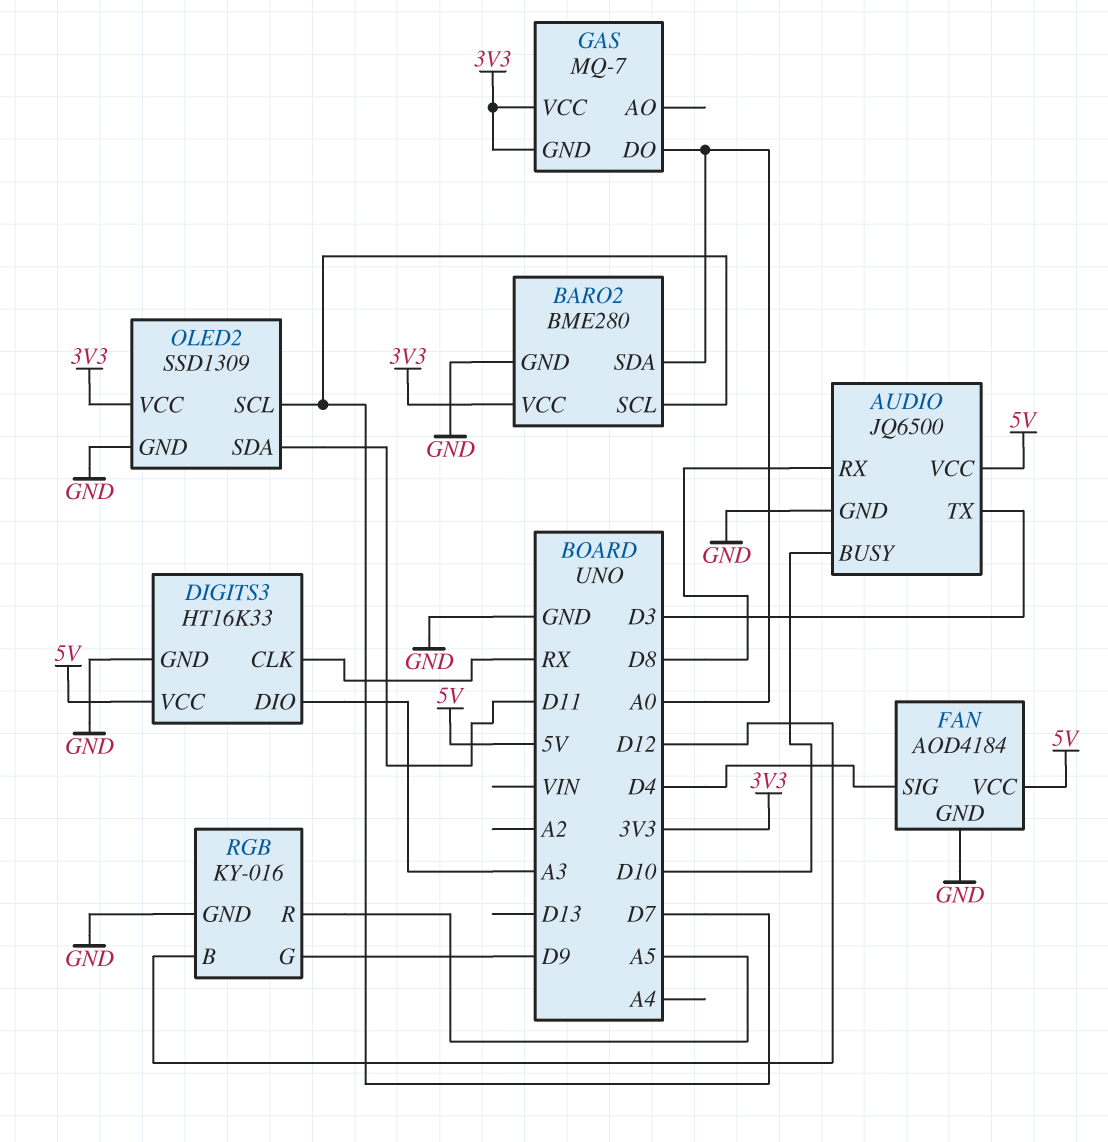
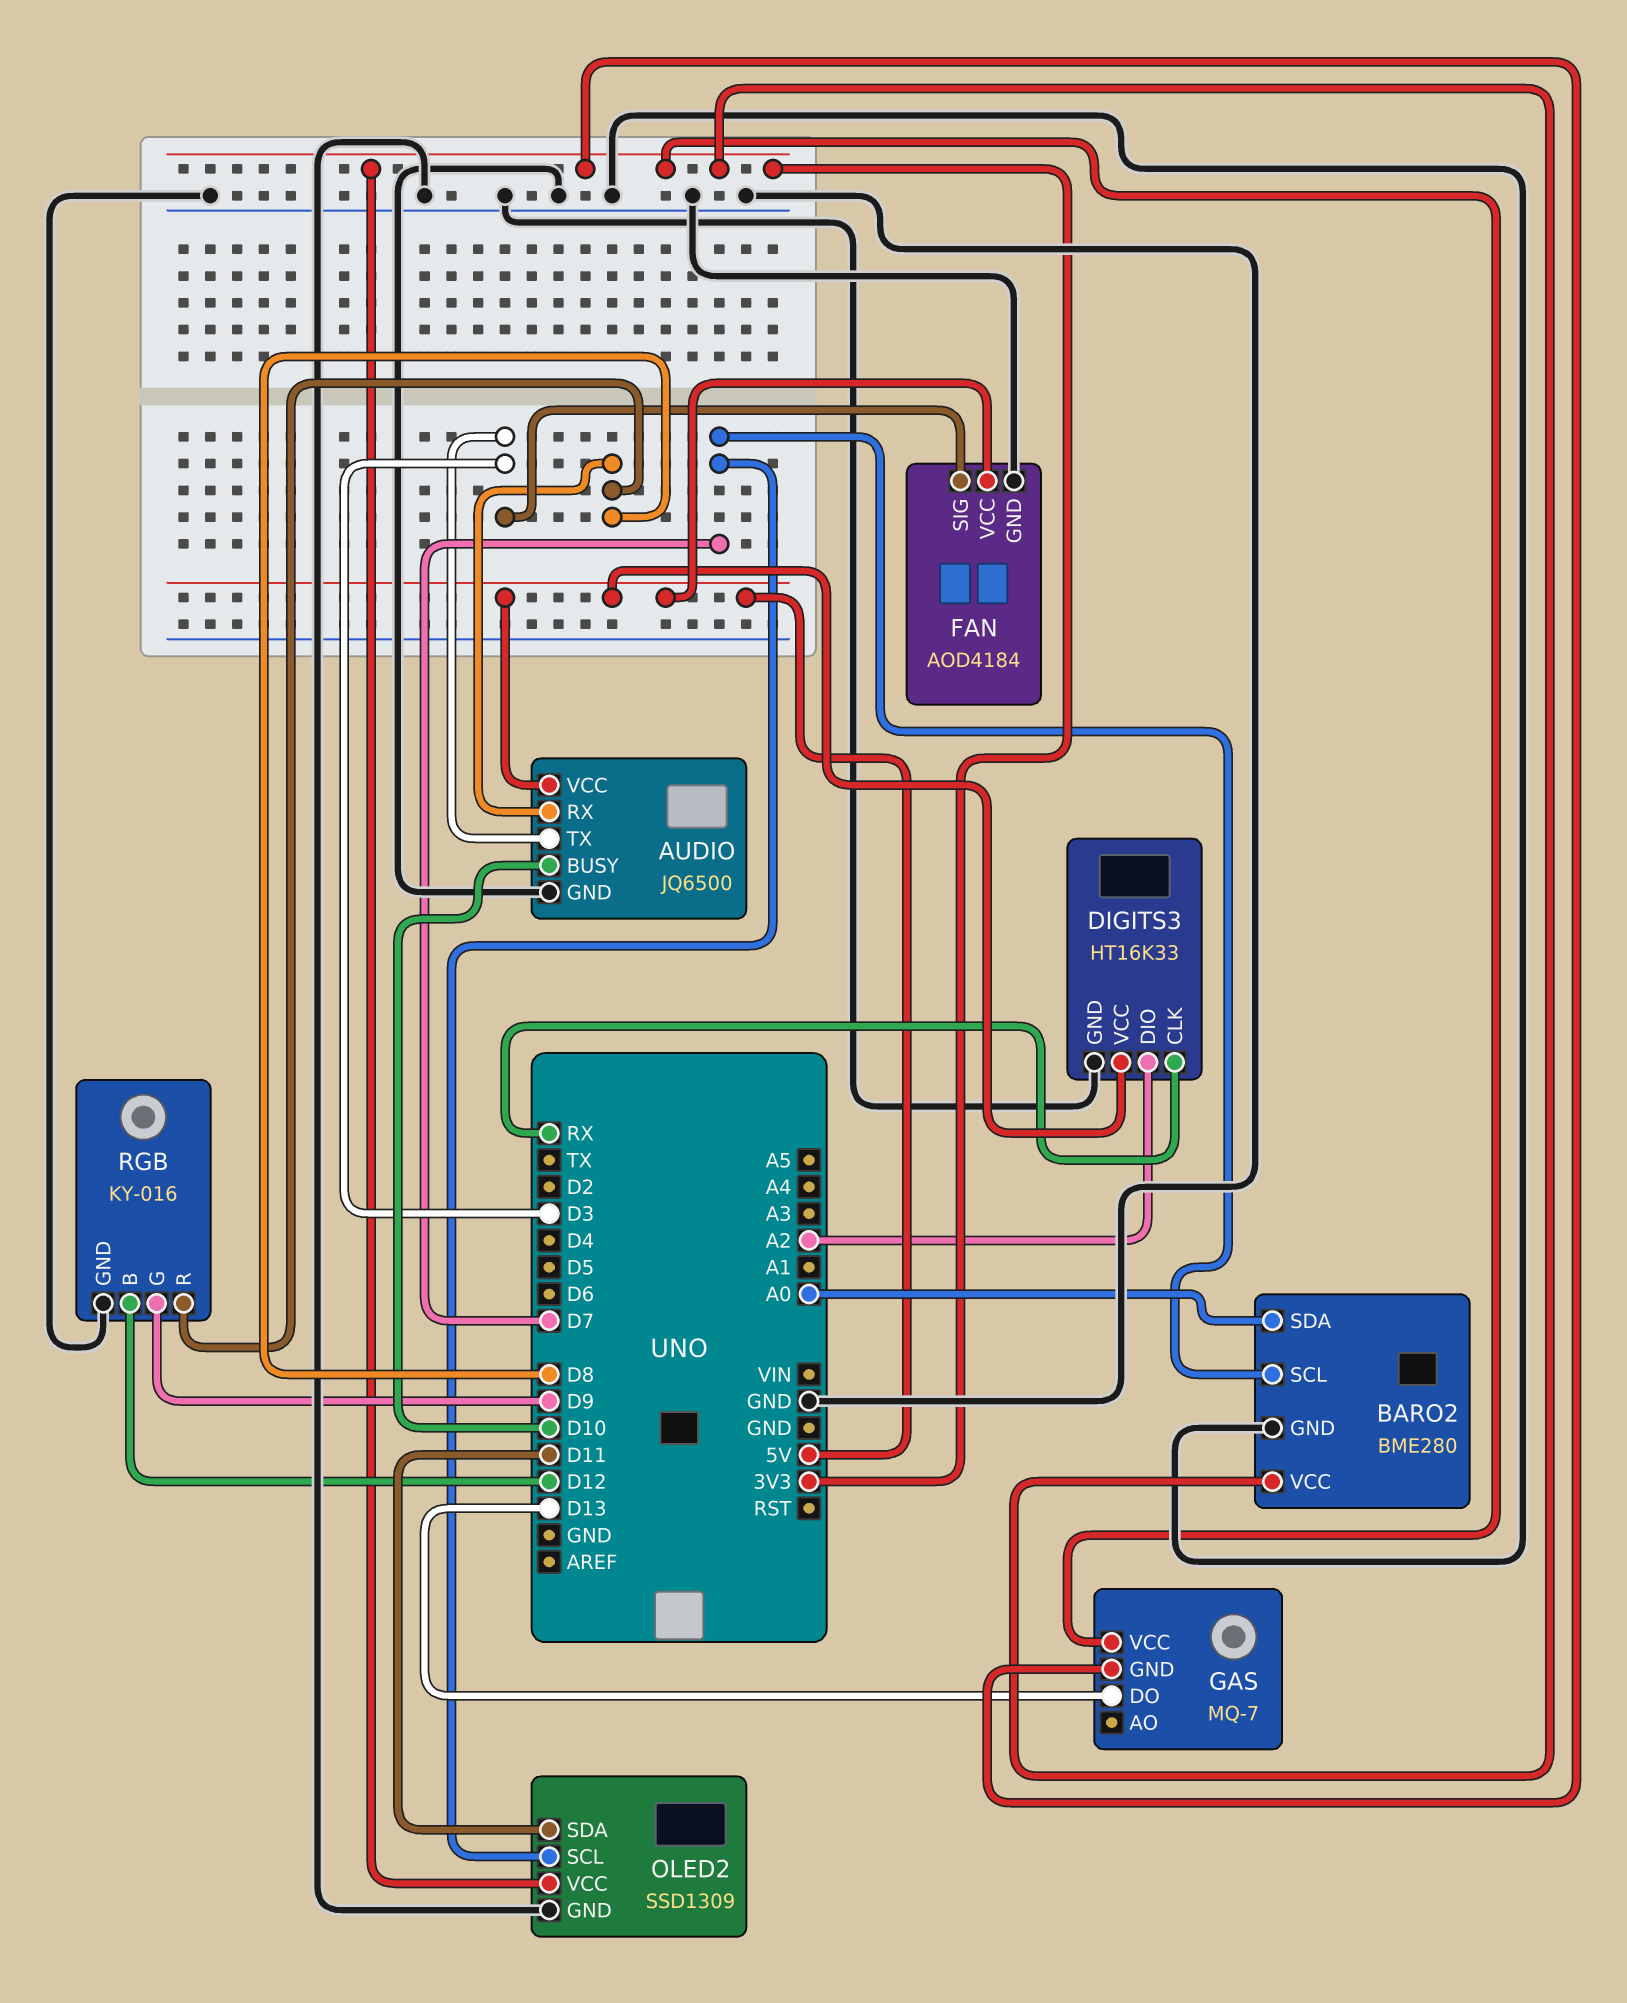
DIGITS3 pin DIO: A3 -> A2
FAN pin SIG: D4 -> D3
GAS pin DO: A0 -> D13
RGB pin R: A5 -> D8

